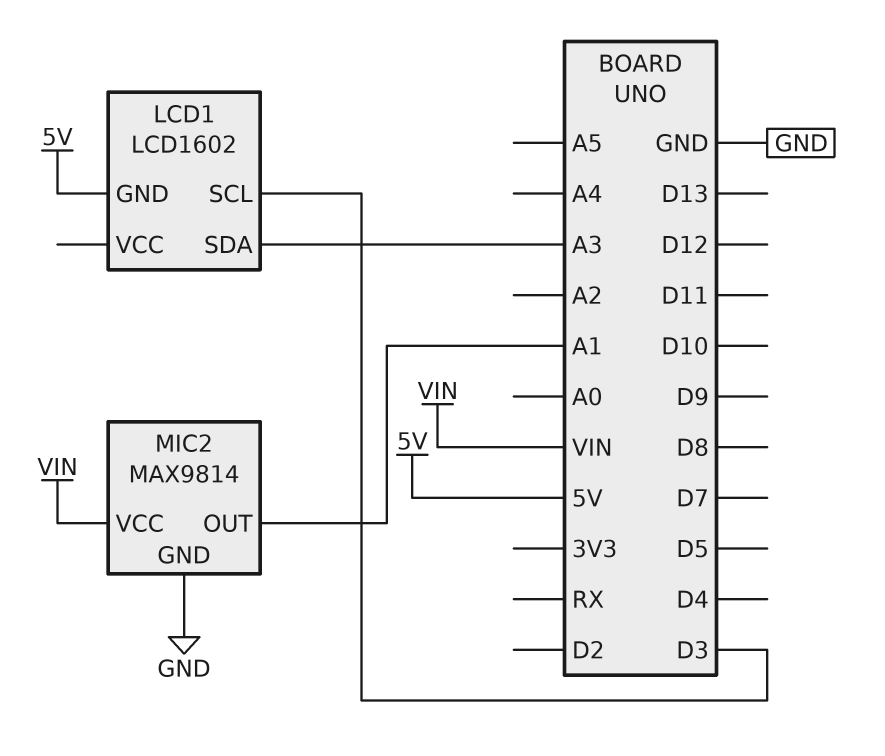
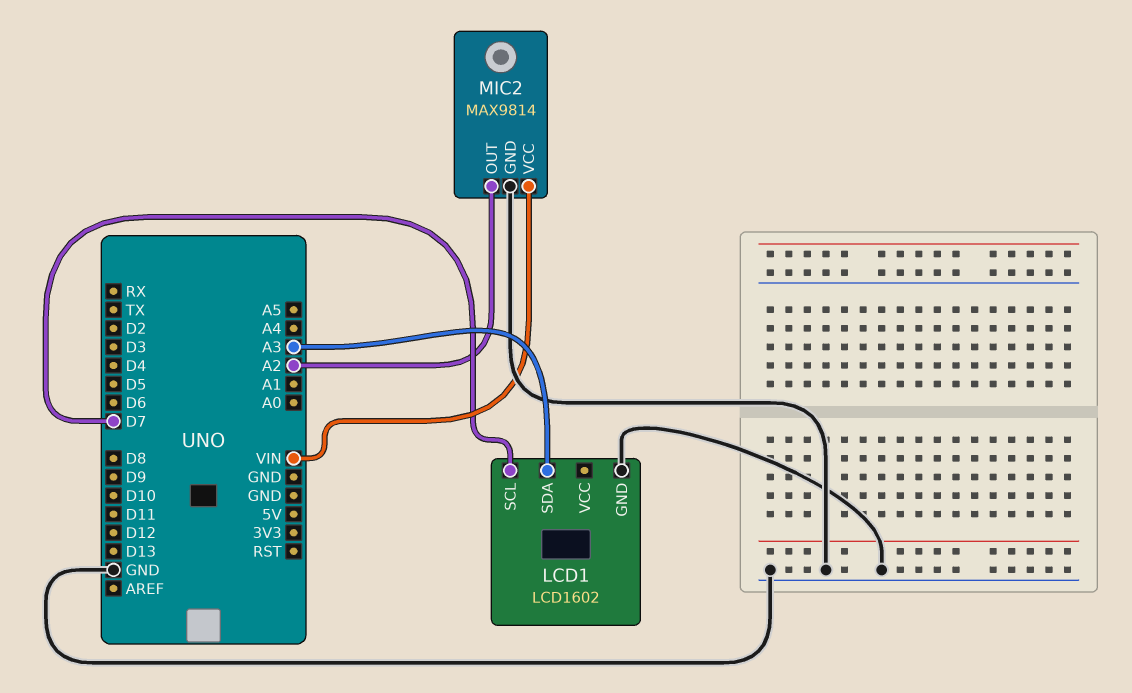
LCD1 pin GND: 5V -> GND
LCD1 pin SCL: D3 -> D7
MIC2 pin OUT: A1 -> A2

